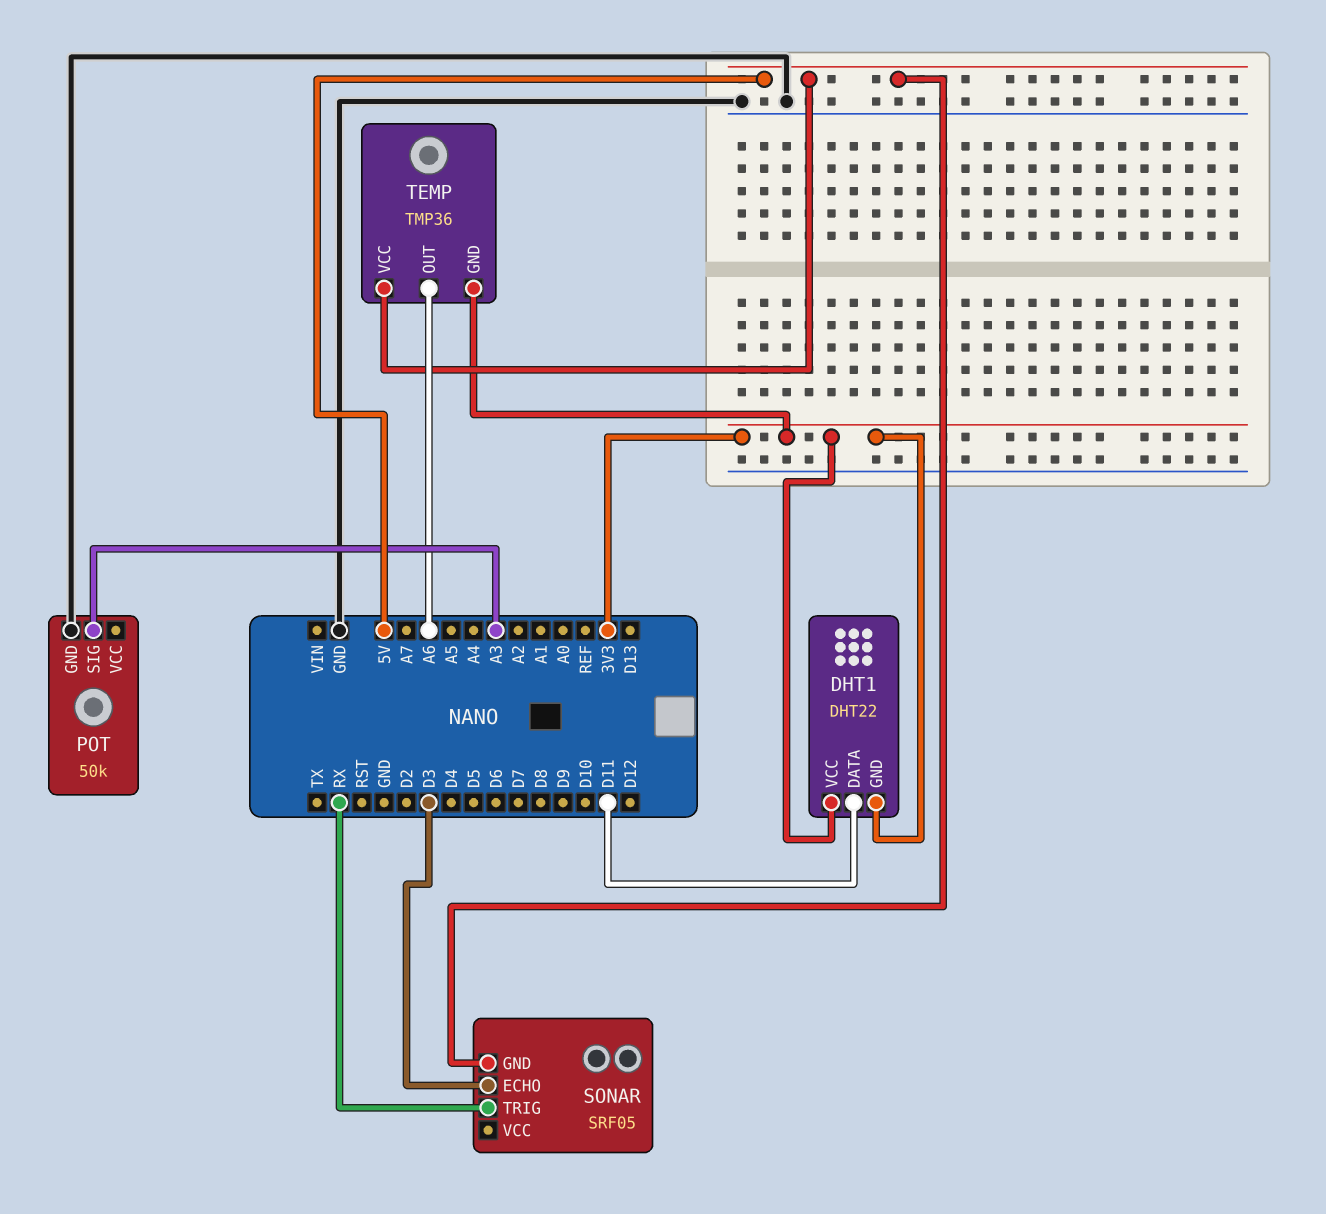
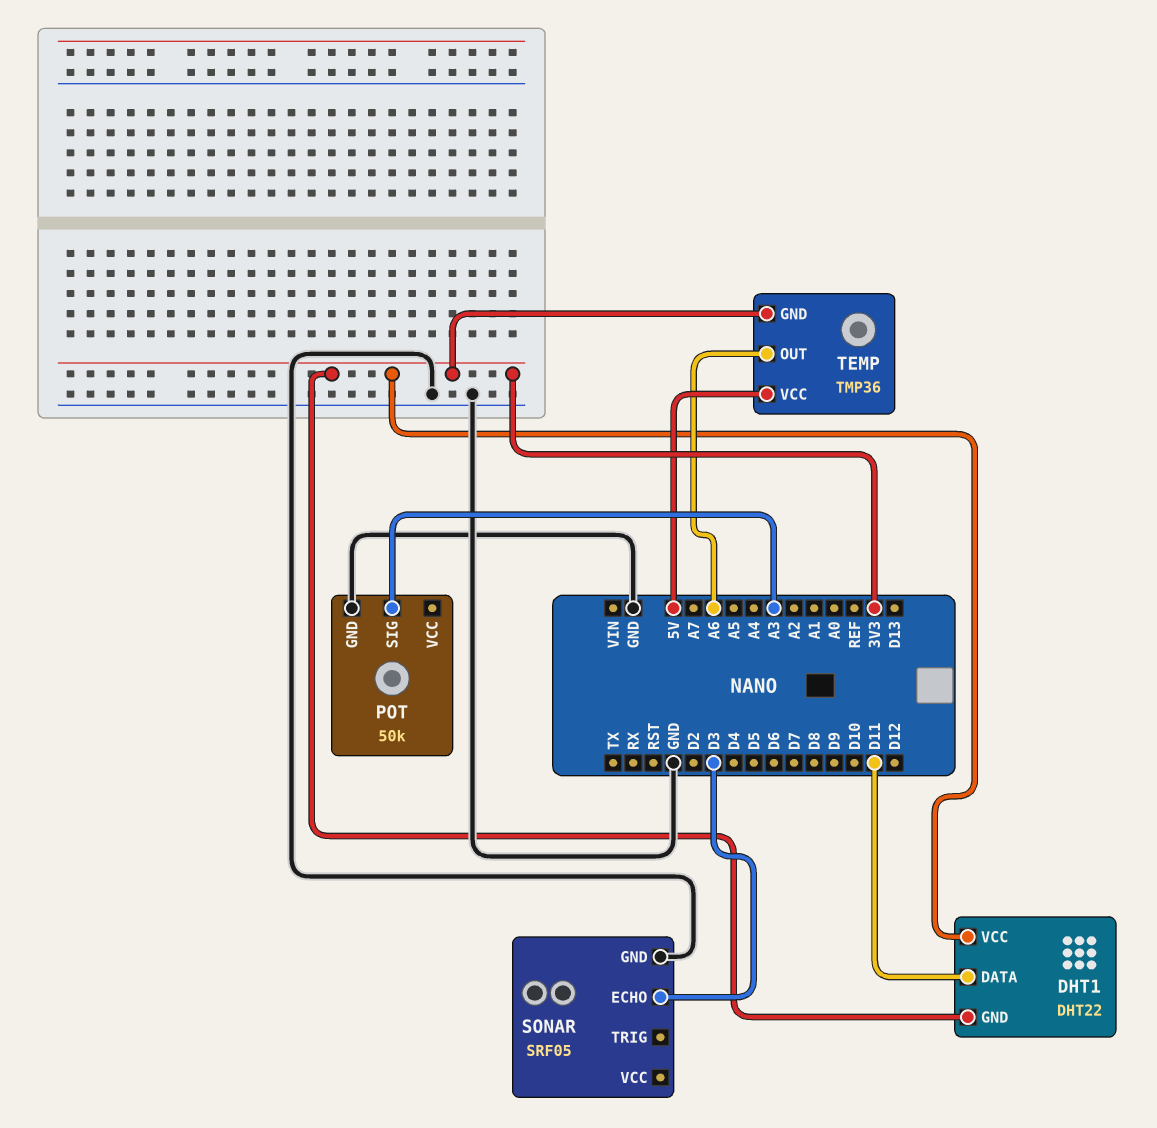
SONAR pin GND: 5V -> GND
SONAR pin TRIG: RX -> none

